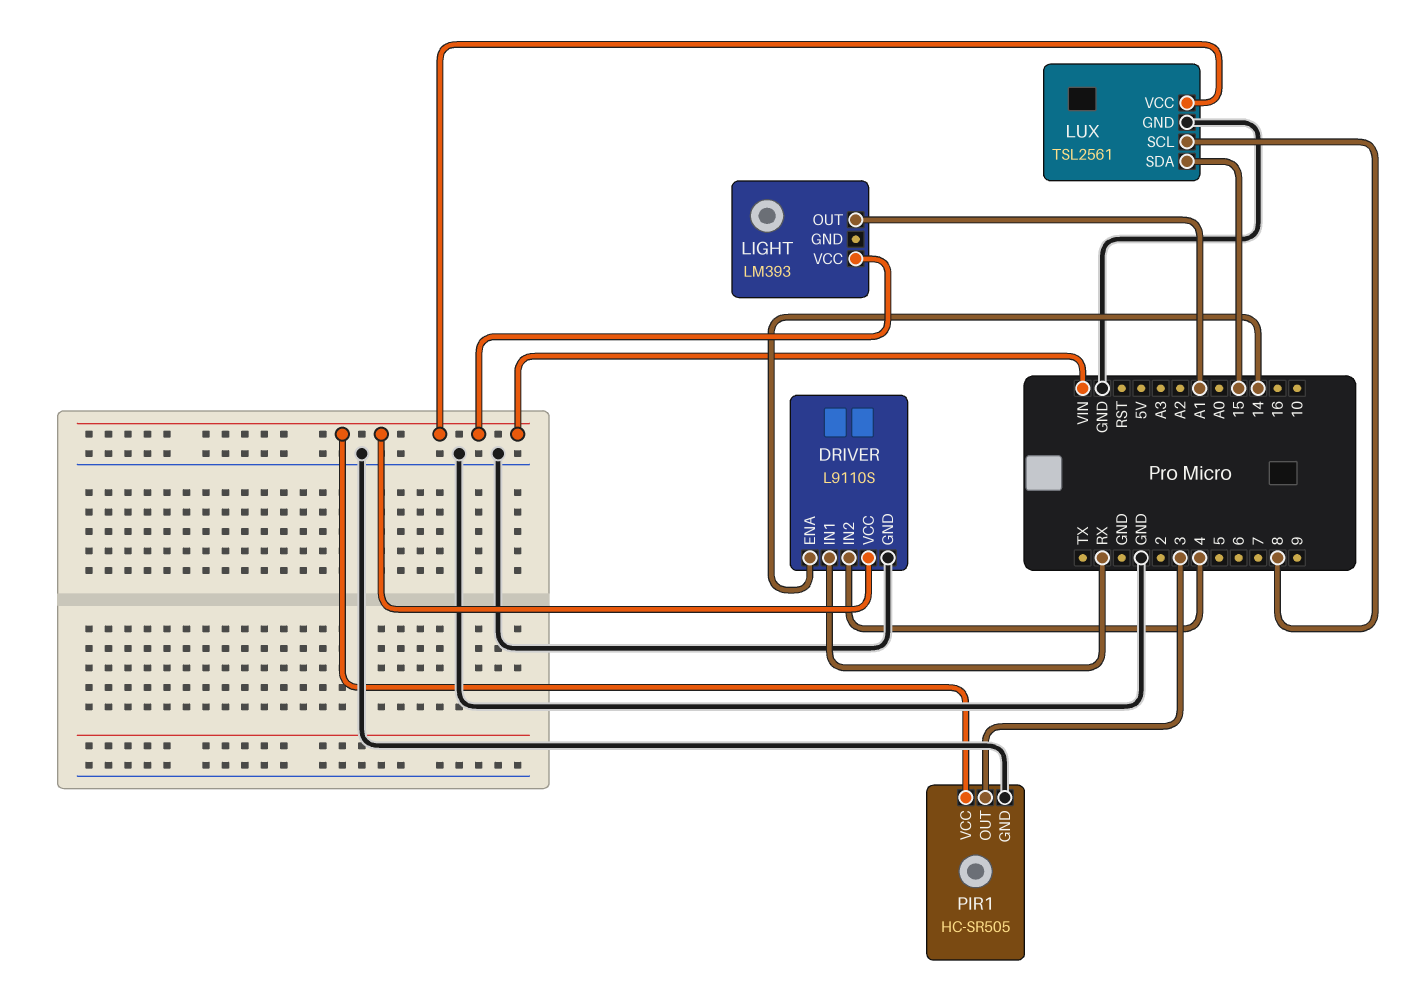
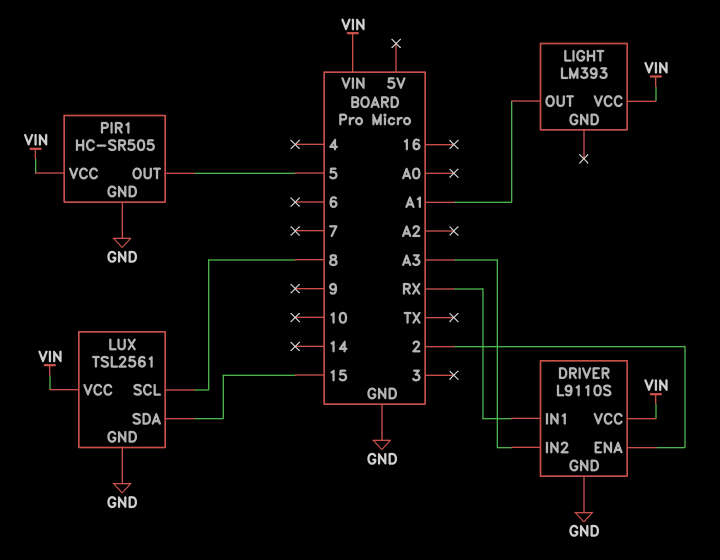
DRIVER pin ENA: 14 -> 2
DRIVER pin IN2: 4 -> A3
PIR1 pin OUT: 3 -> 5

